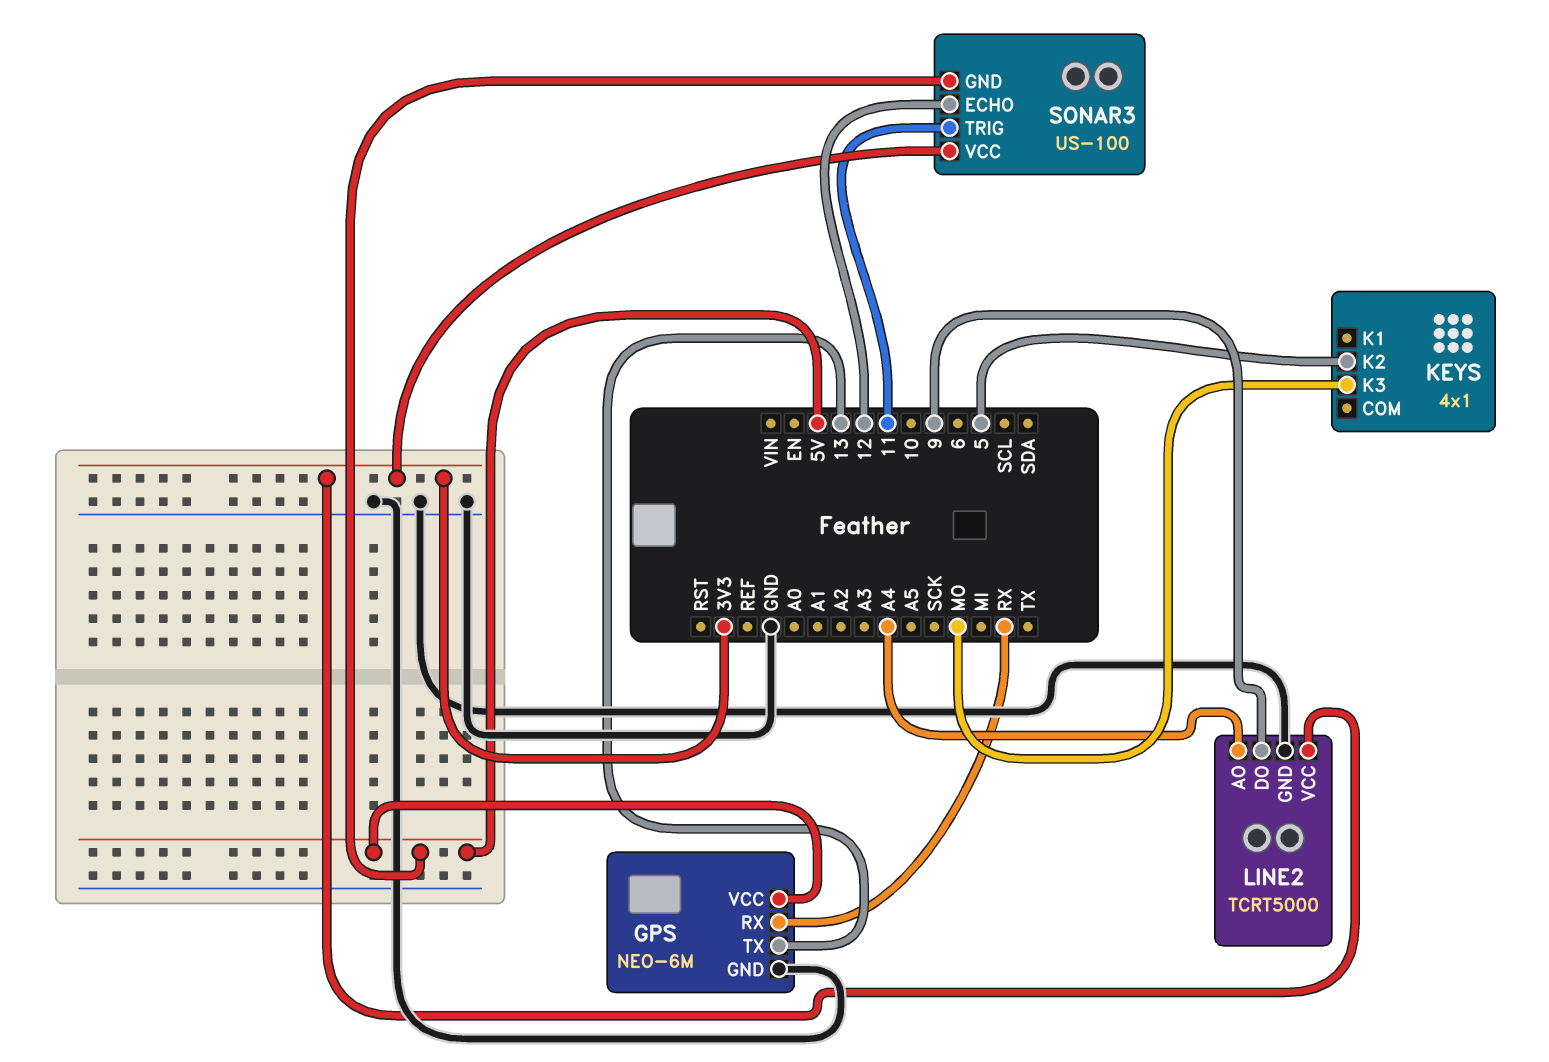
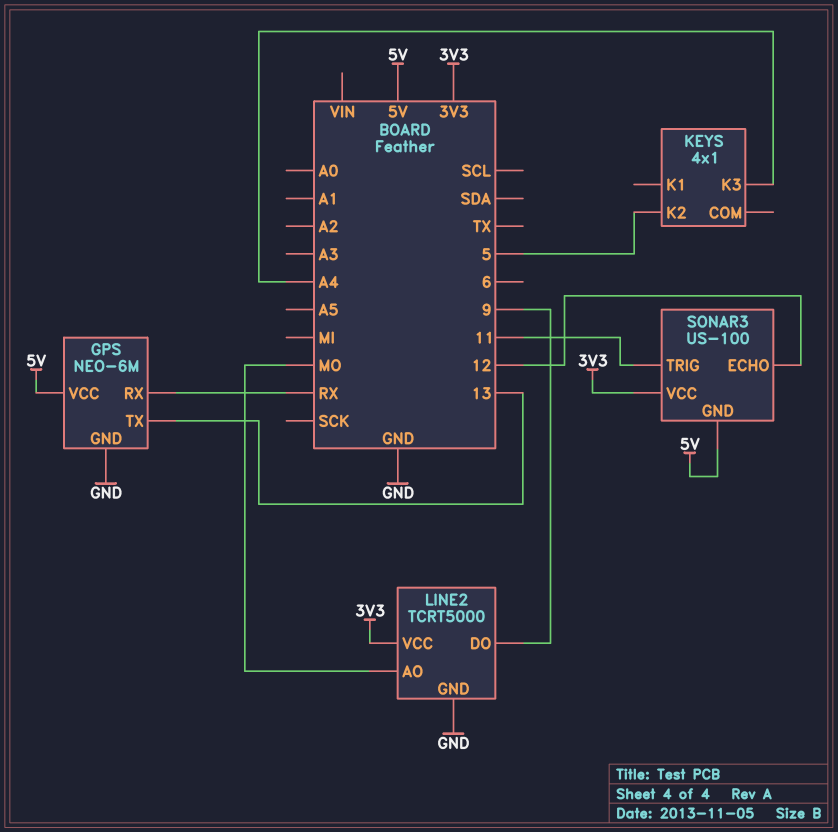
KEYS pin K3: MO -> A4
LINE2 pin AO: A4 -> MO

